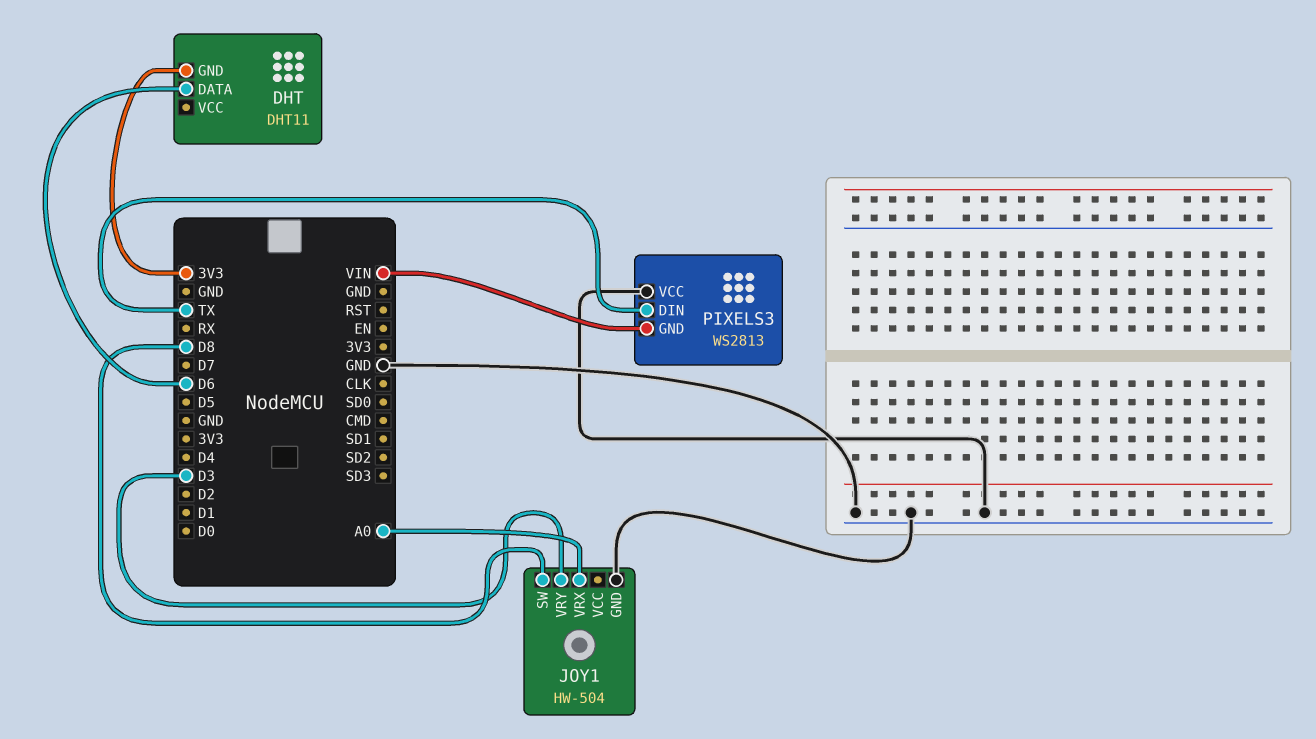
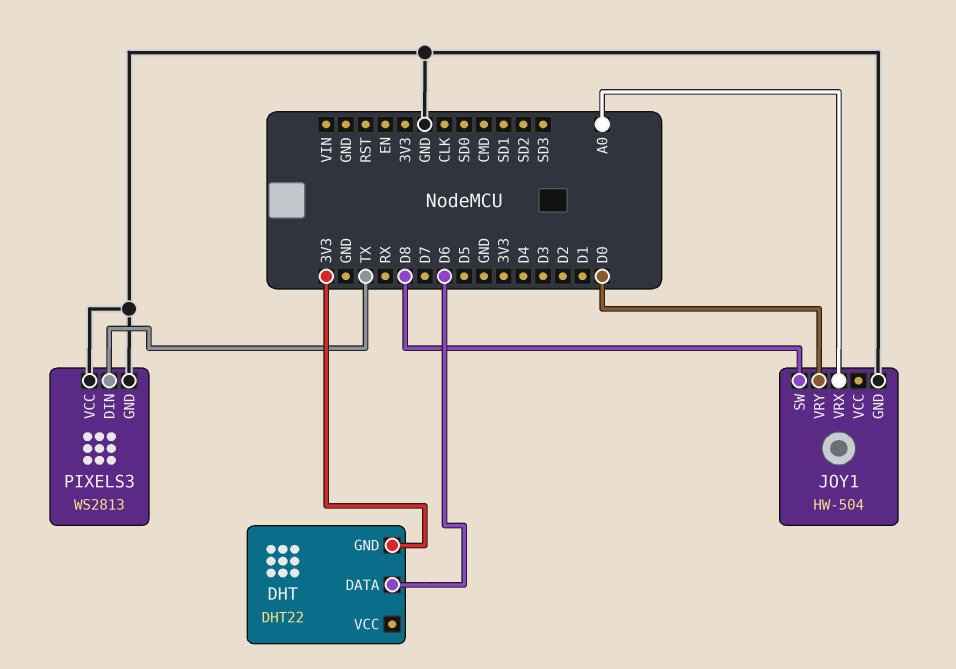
DHT: DHT11 -> DHT22
JOY1 pin VRY: D3 -> D0
PIXELS3 pin GND: VIN -> GND

